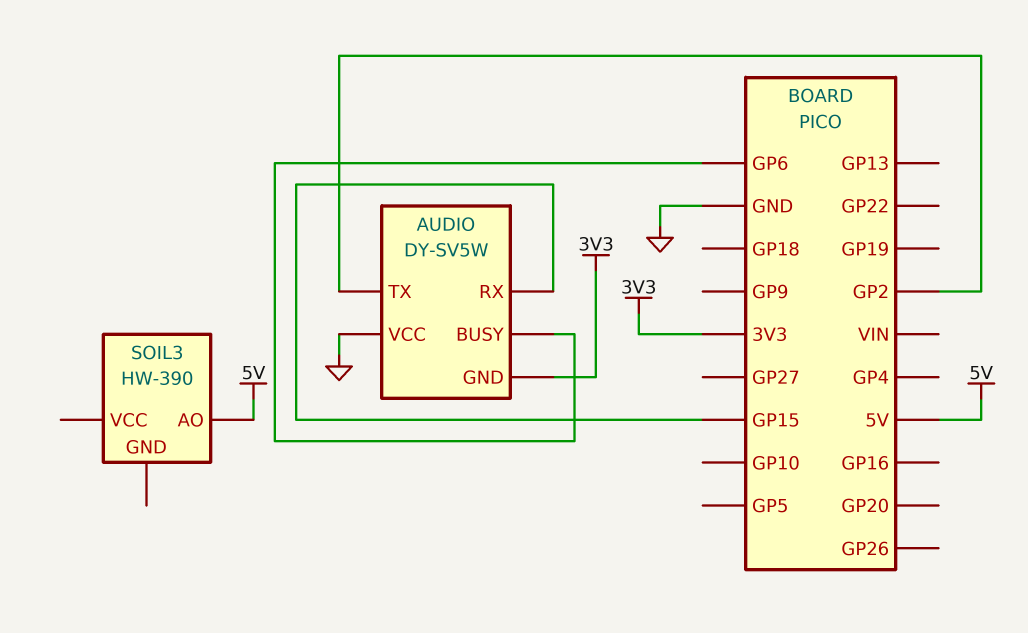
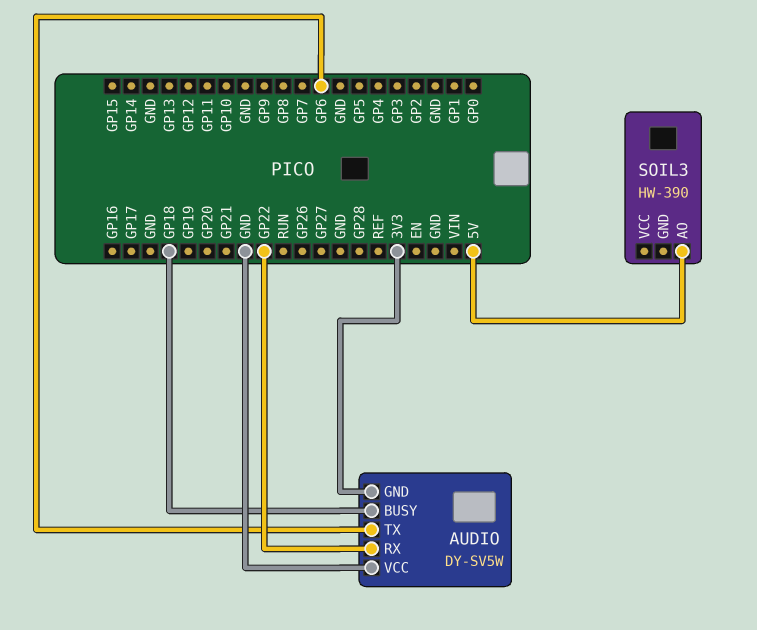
AUDIO pin BUSY: GP6 -> GP18
AUDIO pin RX: GP15 -> GP22
AUDIO pin TX: GP2 -> GP6

